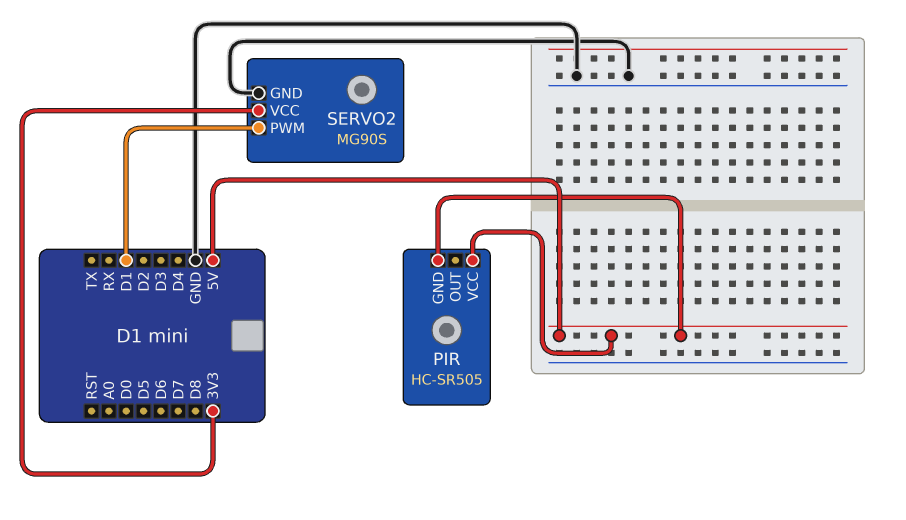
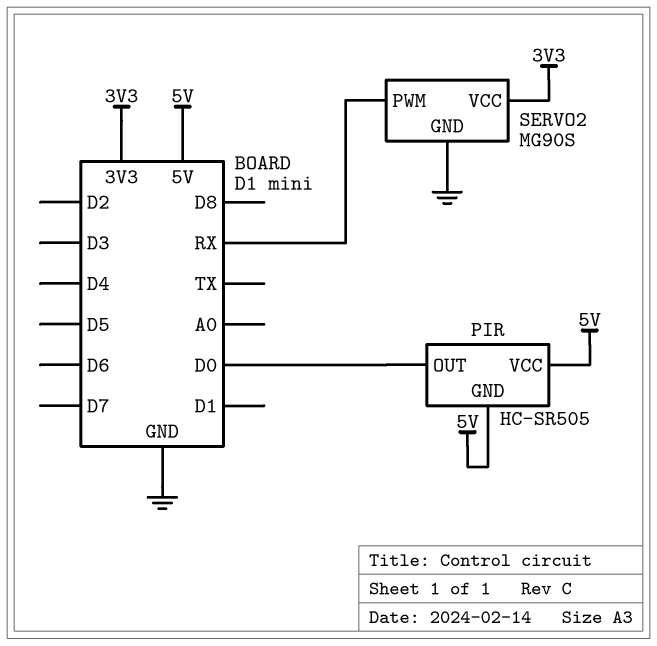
PIR pin OUT: none -> D0
SERVO2 pin PWM: D1 -> RX

